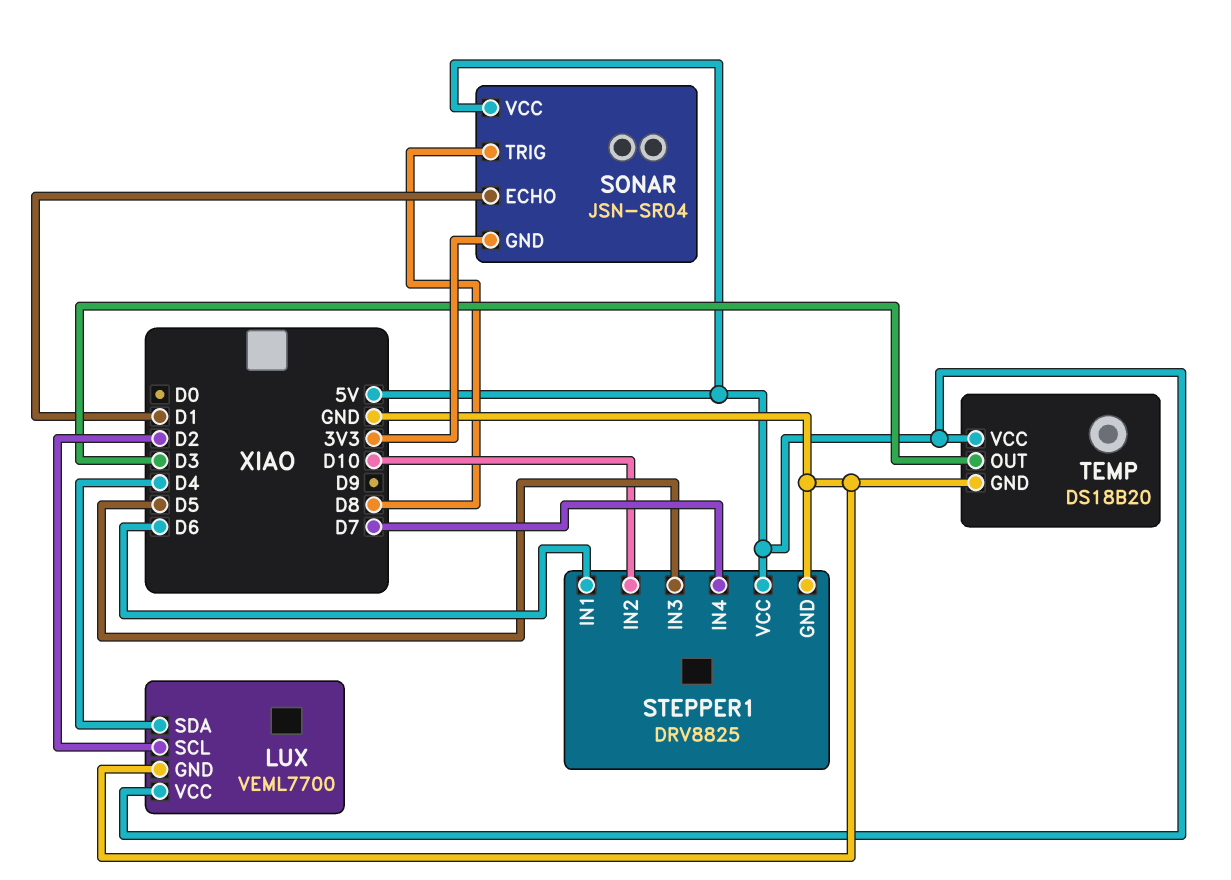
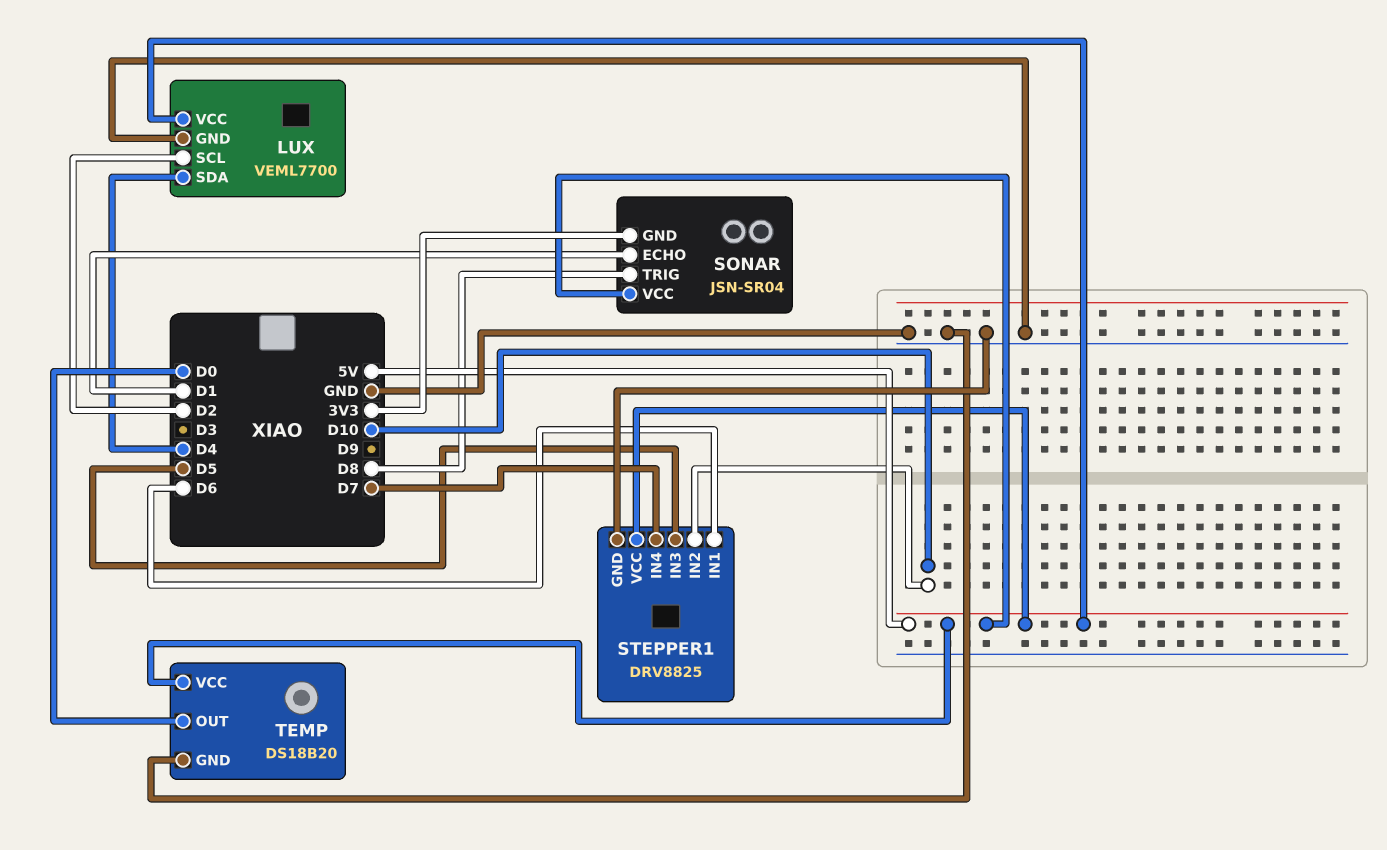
TEMP pin OUT: D3 -> D0

